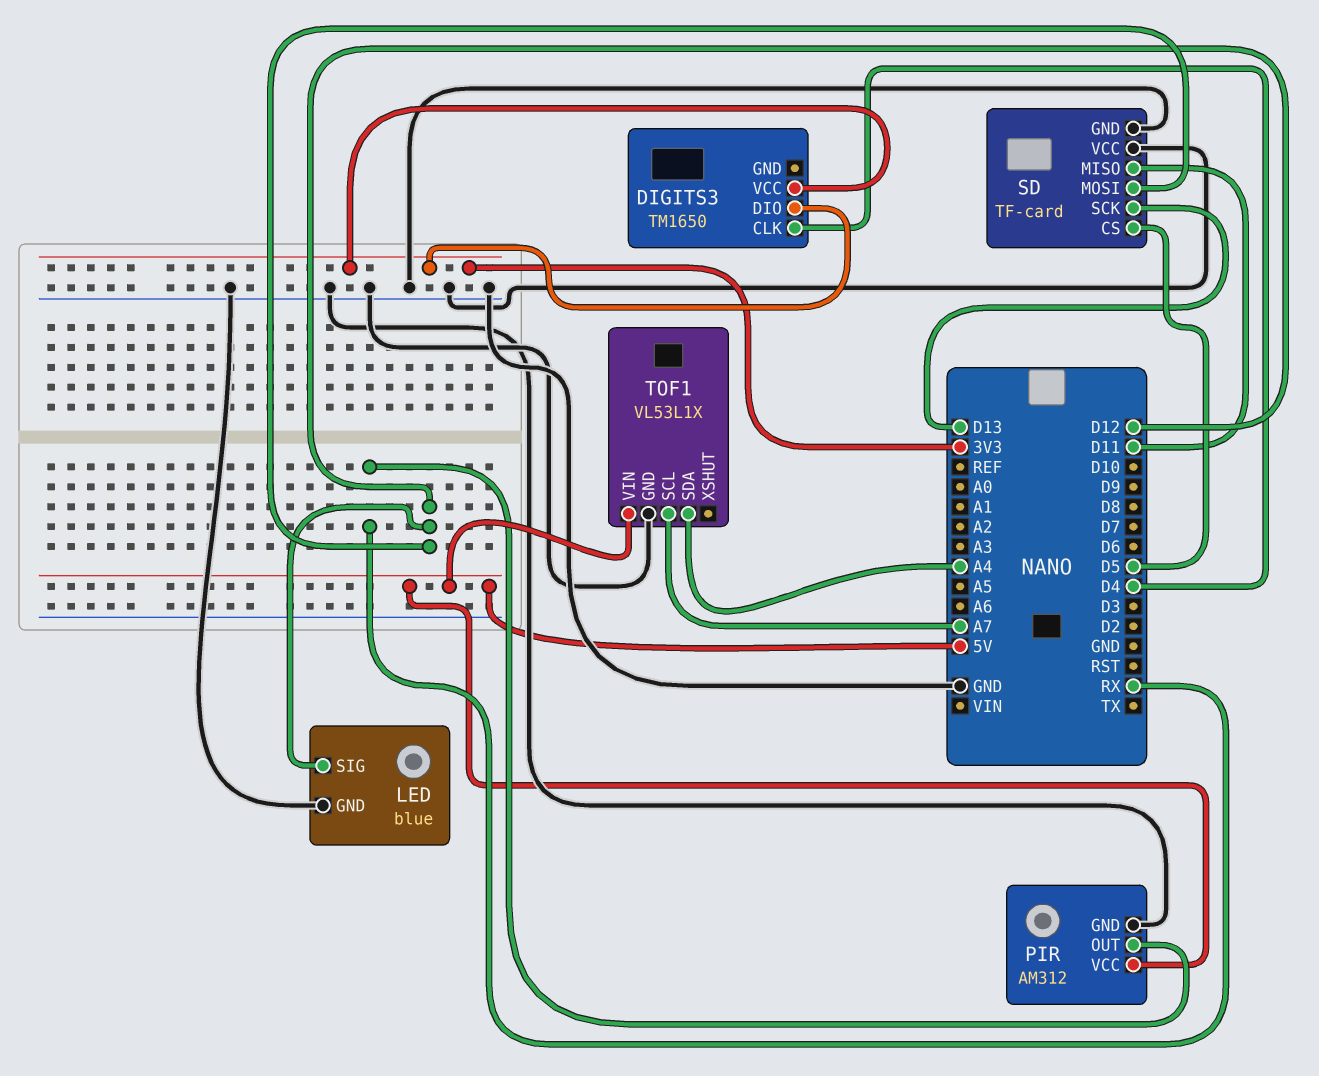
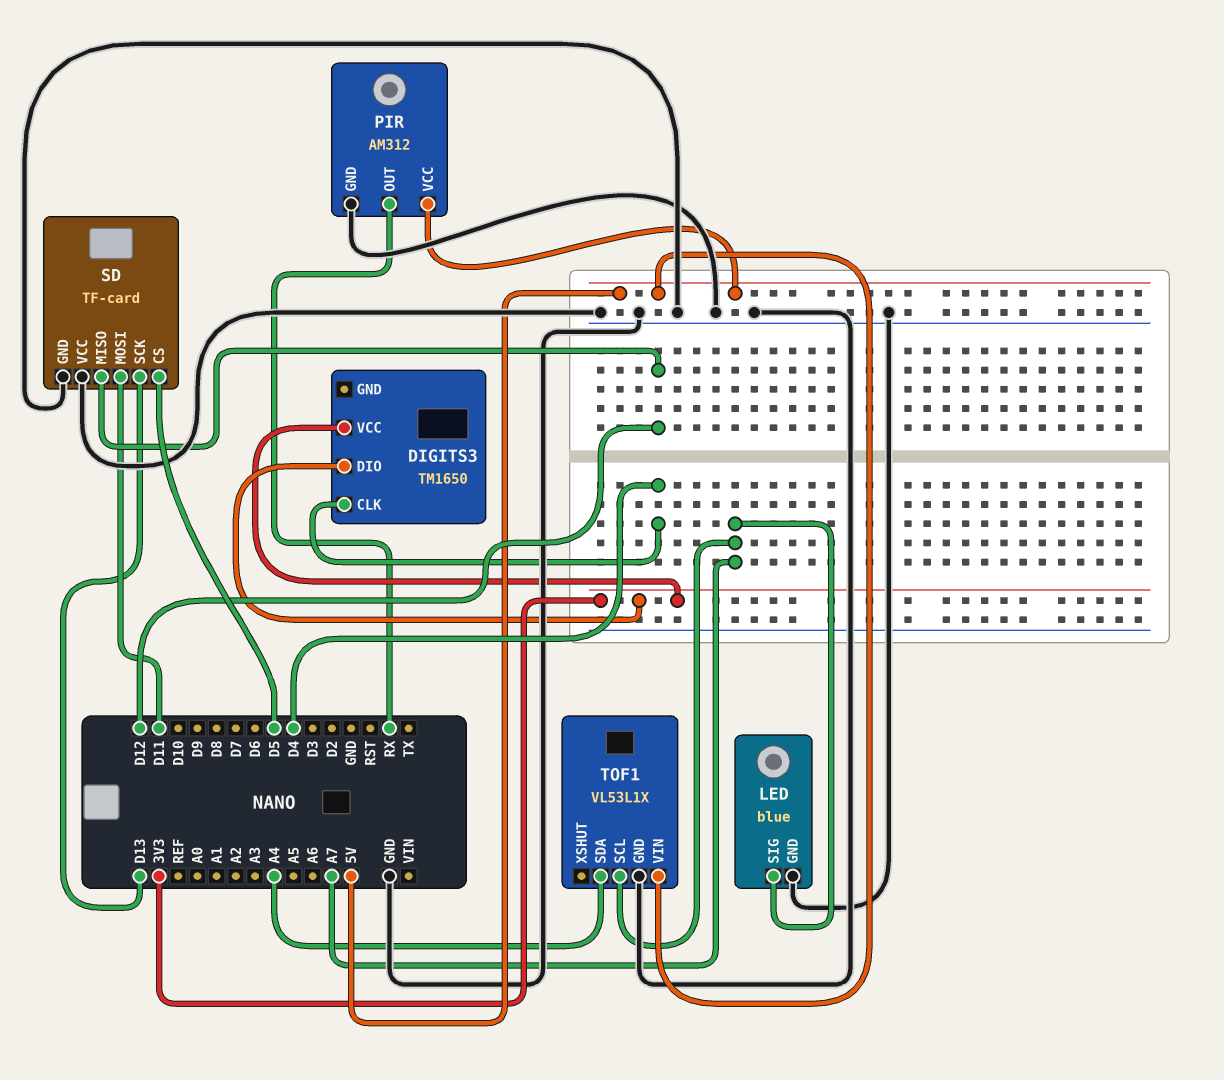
LED pin SIG: D12 -> A7
SD pin MISO: D11 -> D12
SD pin MOSI: D12 -> D11

